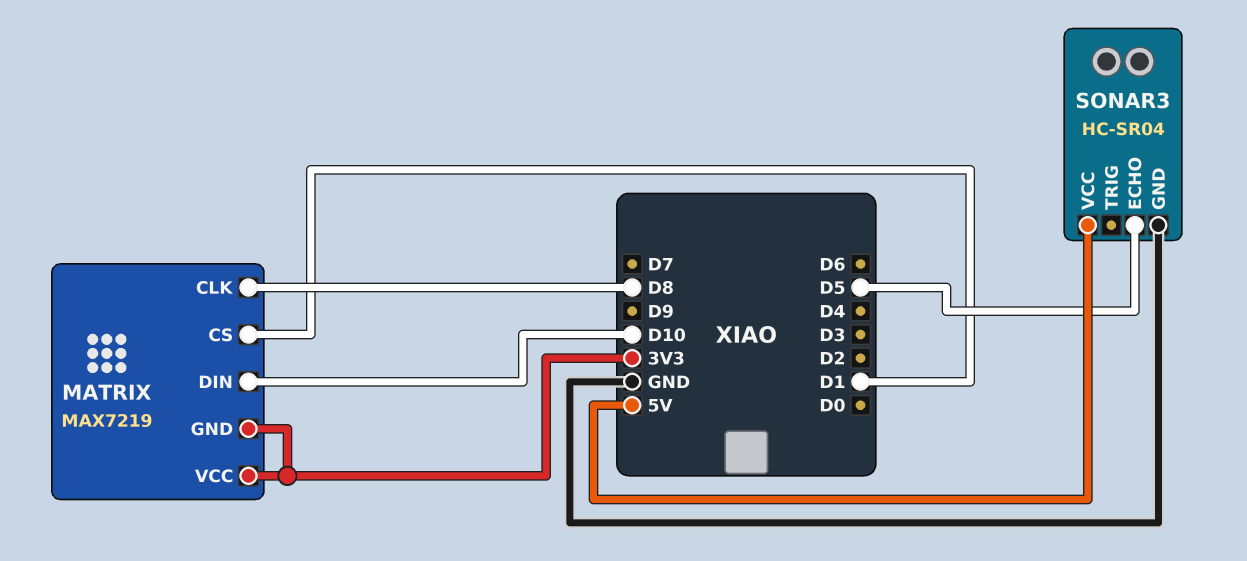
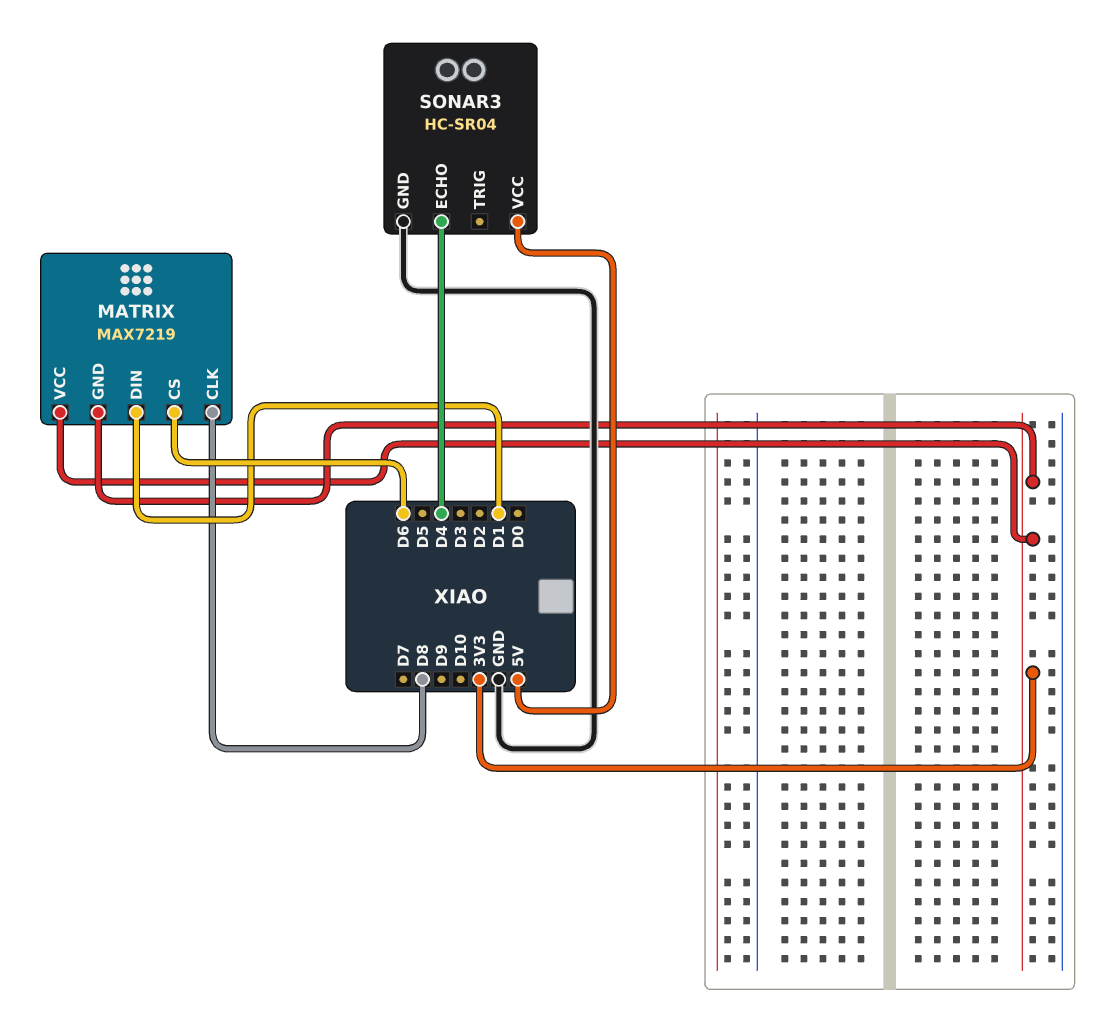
MATRIX pin CS: D1 -> D6
MATRIX pin DIN: D10 -> D1
SONAR3 pin ECHO: D5 -> D4

